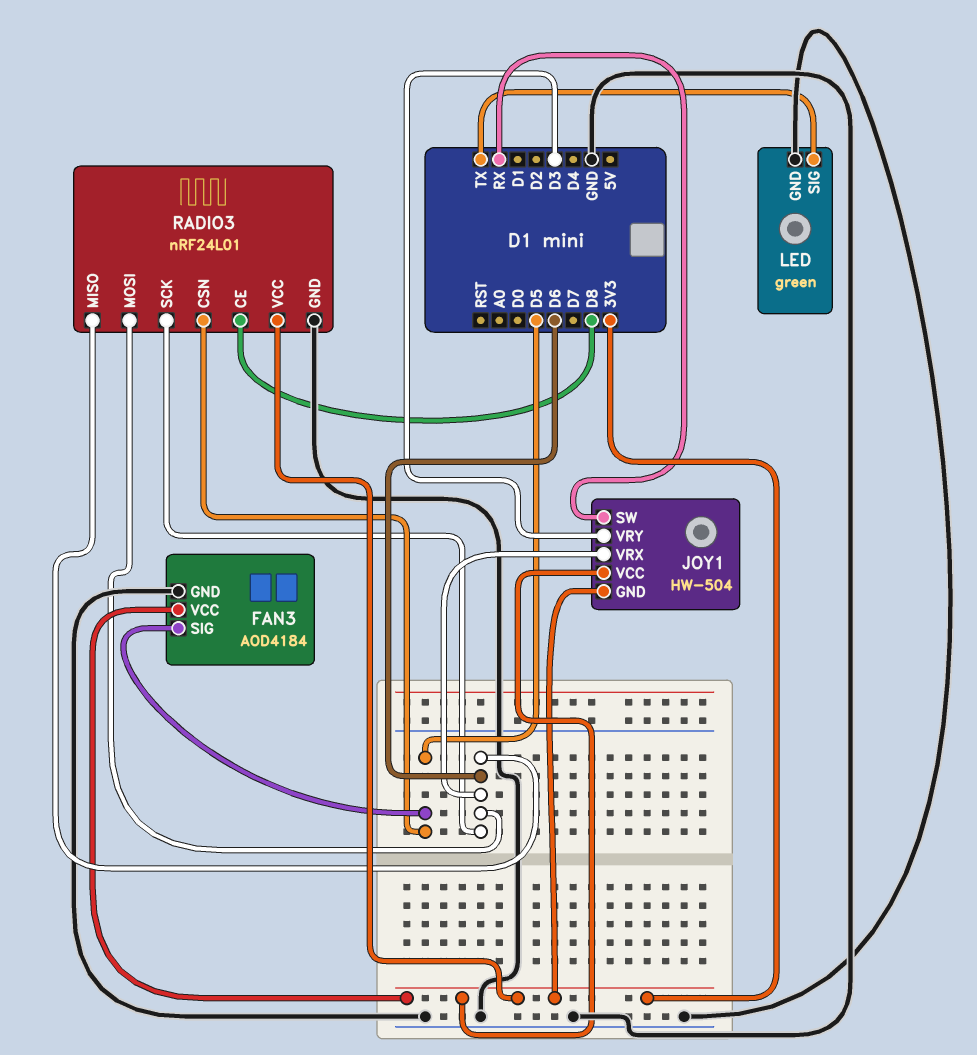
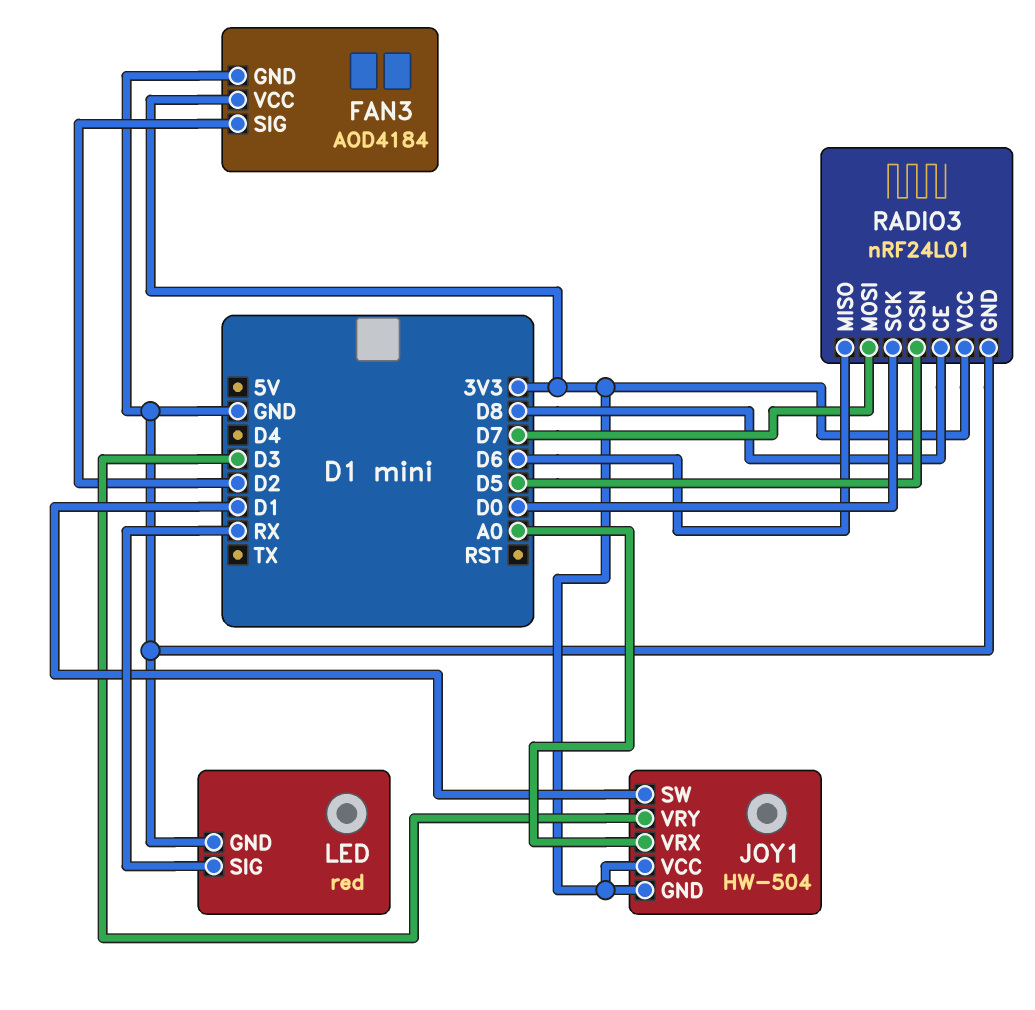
FAN3 pin SIG: D5 -> D2
JOY1 pin SW: RX -> D1
JOY1 pin VRX: D6 -> A0
LED: green -> red
LED pin SIG: TX -> RX
RADIO3 pin MOSI: D6 -> D7
RADIO3 pin SCK: D6 -> D0

